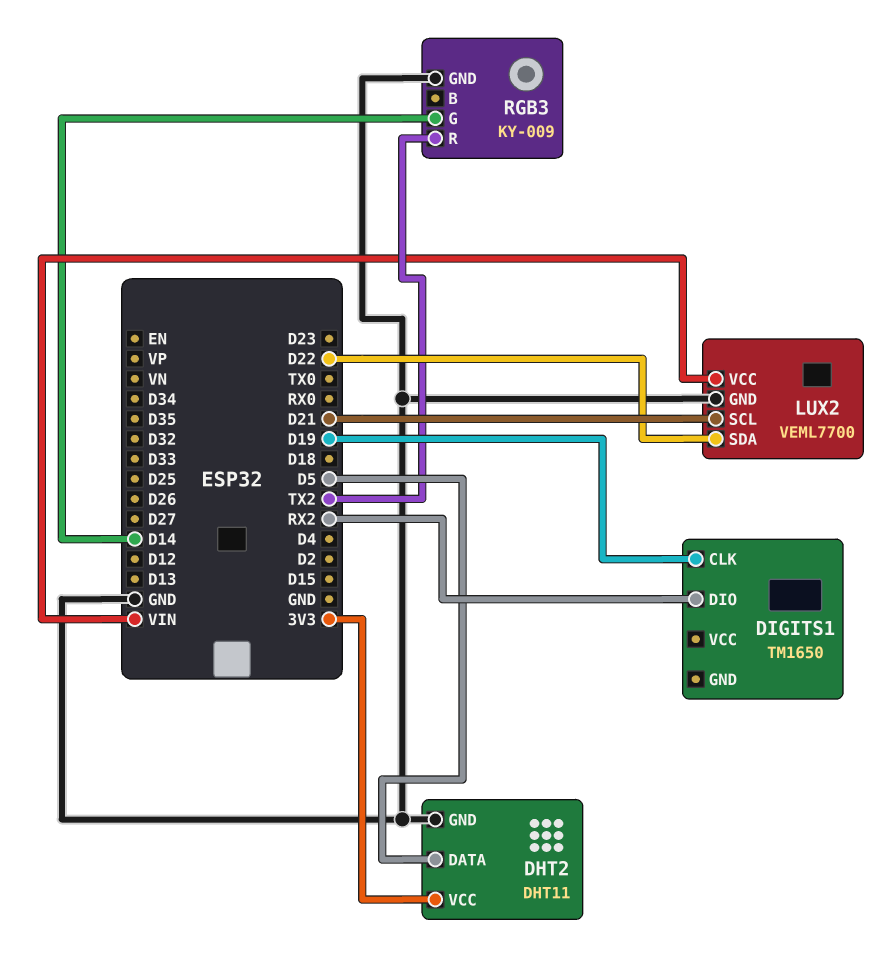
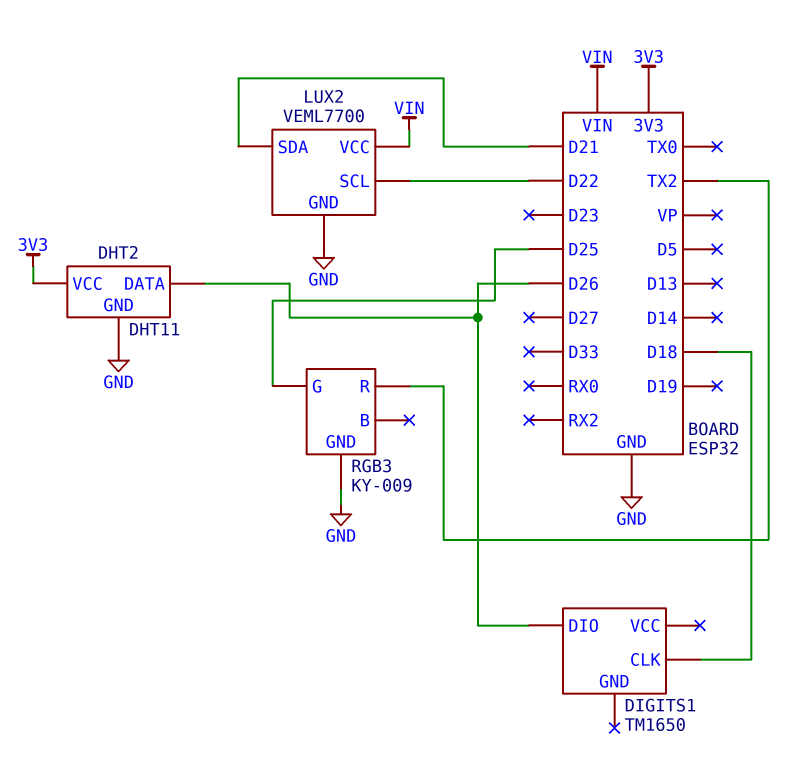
DHT2 pin DATA: D5 -> D26
DIGITS1 pin CLK: D19 -> D18
DIGITS1 pin DIO: RX2 -> D26
LUX2 pin SCL: D21 -> D22
LUX2 pin SDA: D22 -> D21
RGB3 pin G: D14 -> D25

